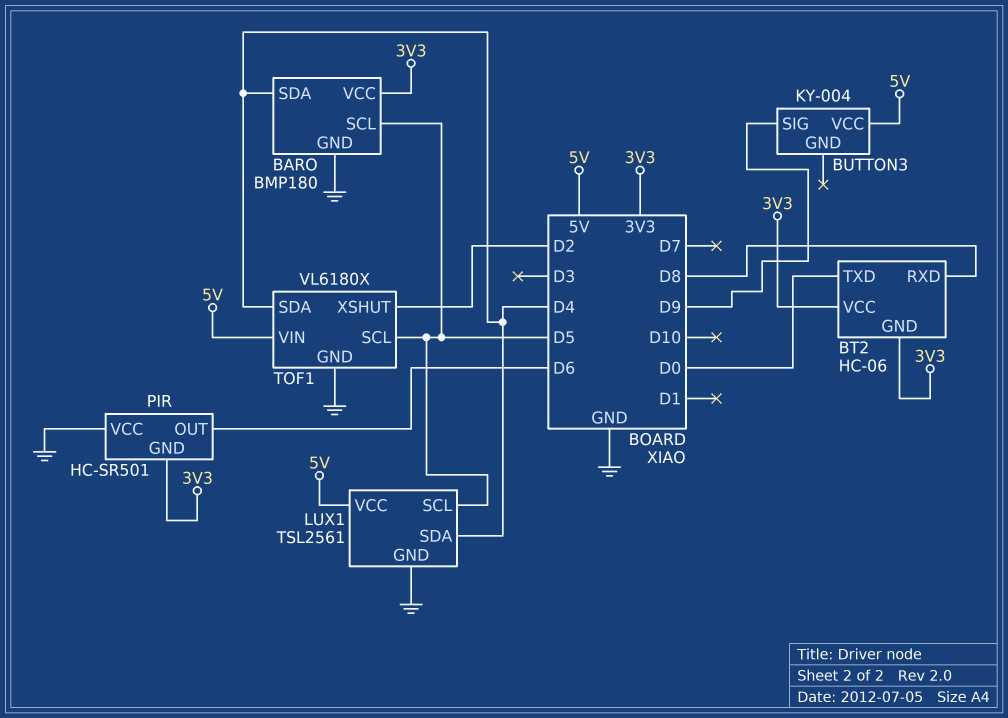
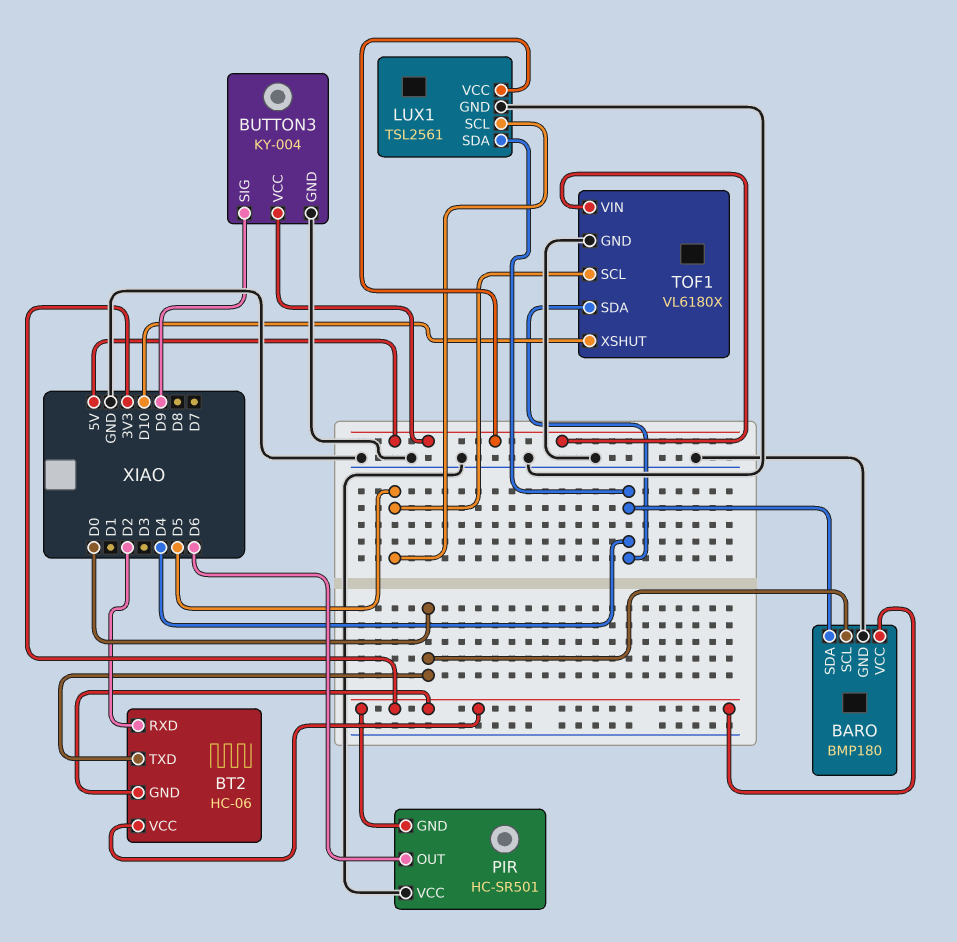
BARO pin SCL: D5 -> D0
BT2 pin RXD: D8 -> D2
BUTTON3 pin GND: none -> GND
TOF1 pin XSHUT: D2 -> D10

